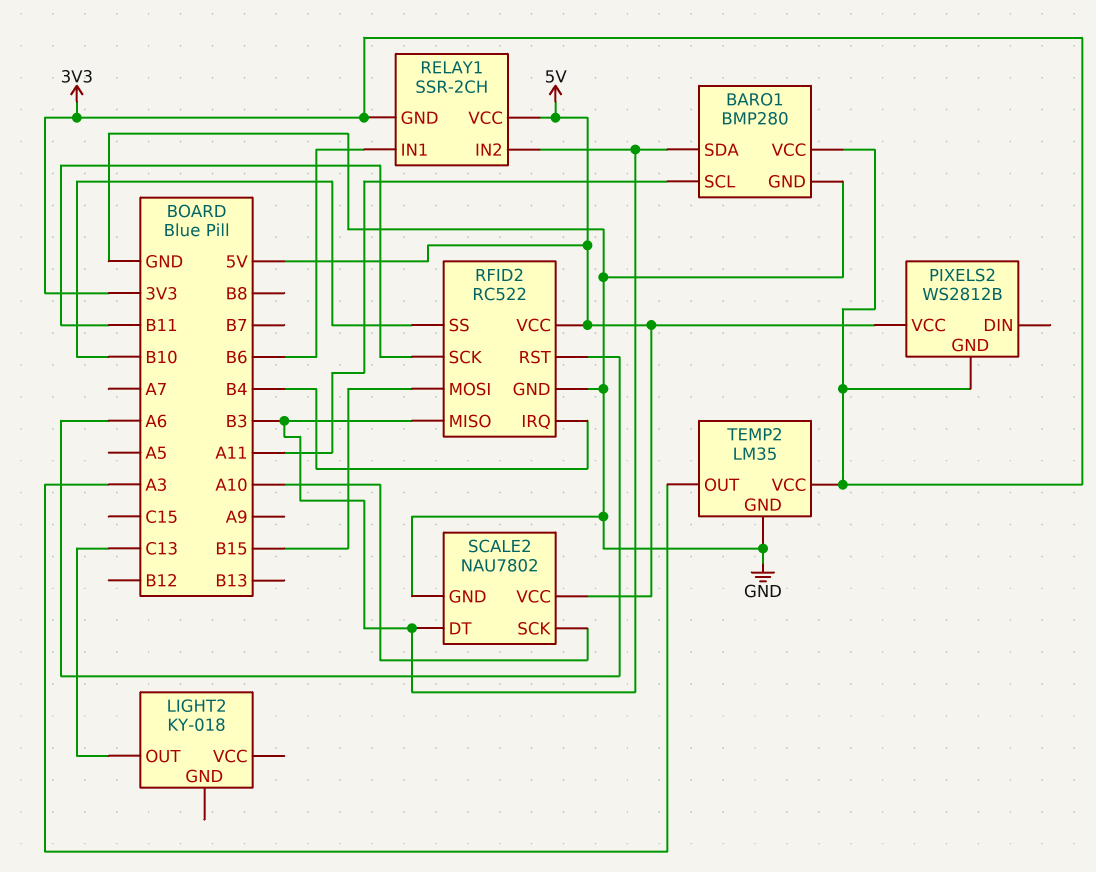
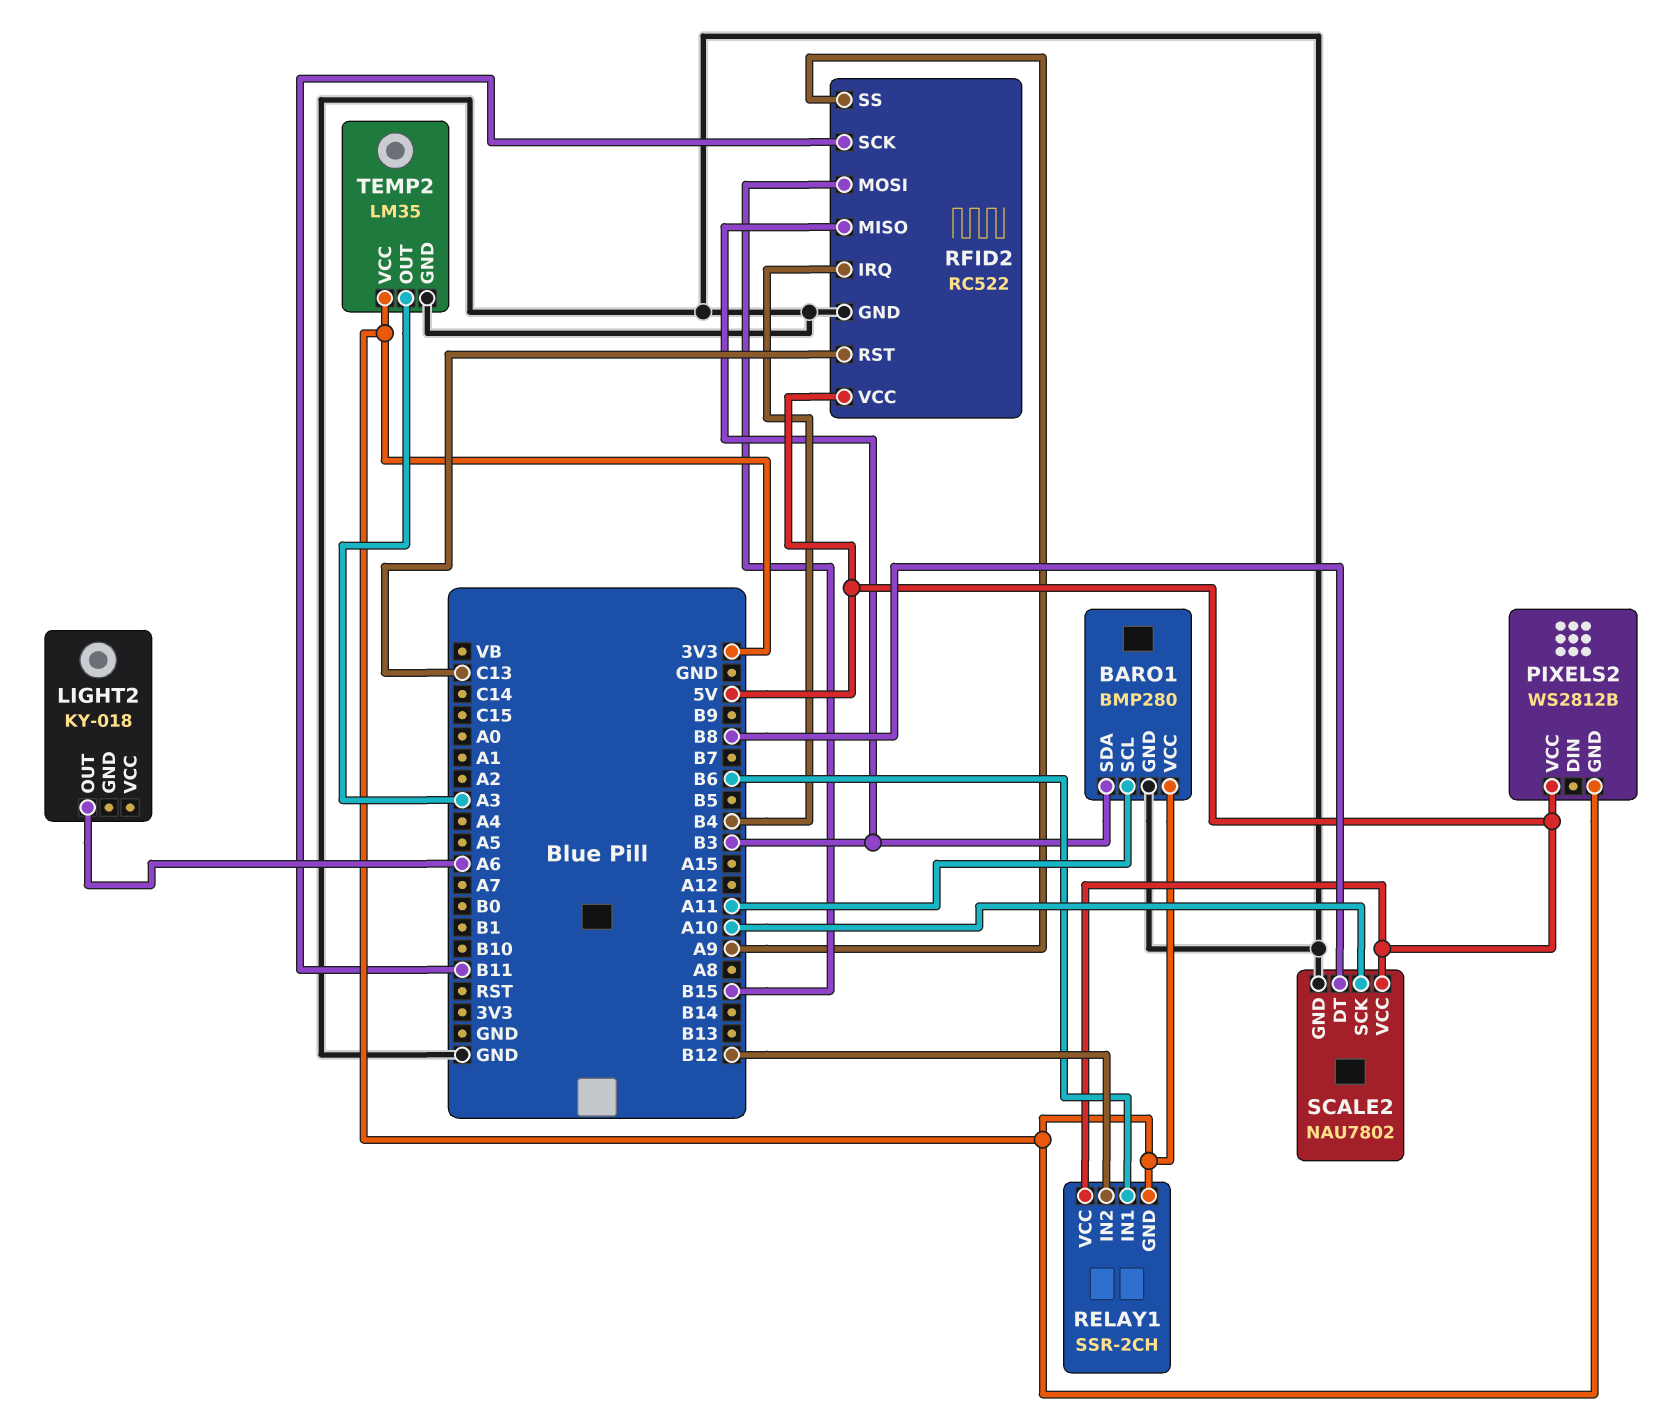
LIGHT2 pin OUT: C13 -> A6
RELAY1 pin IN2: B3 -> B12
RFID2 pin RST: A6 -> C13
RFID2 pin SS: B10 -> A9
SCALE2 pin DT: B3 -> B8

